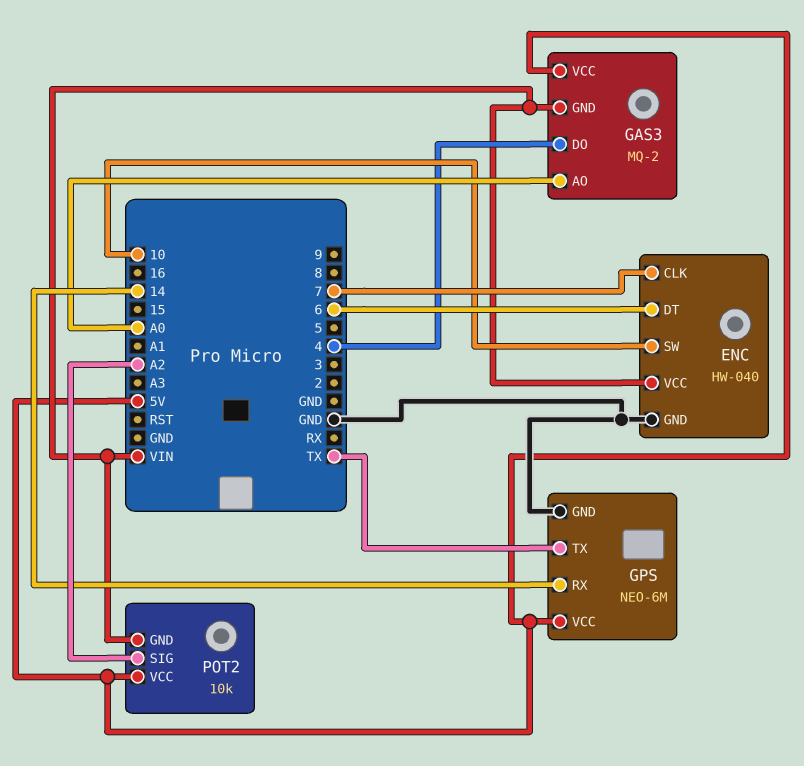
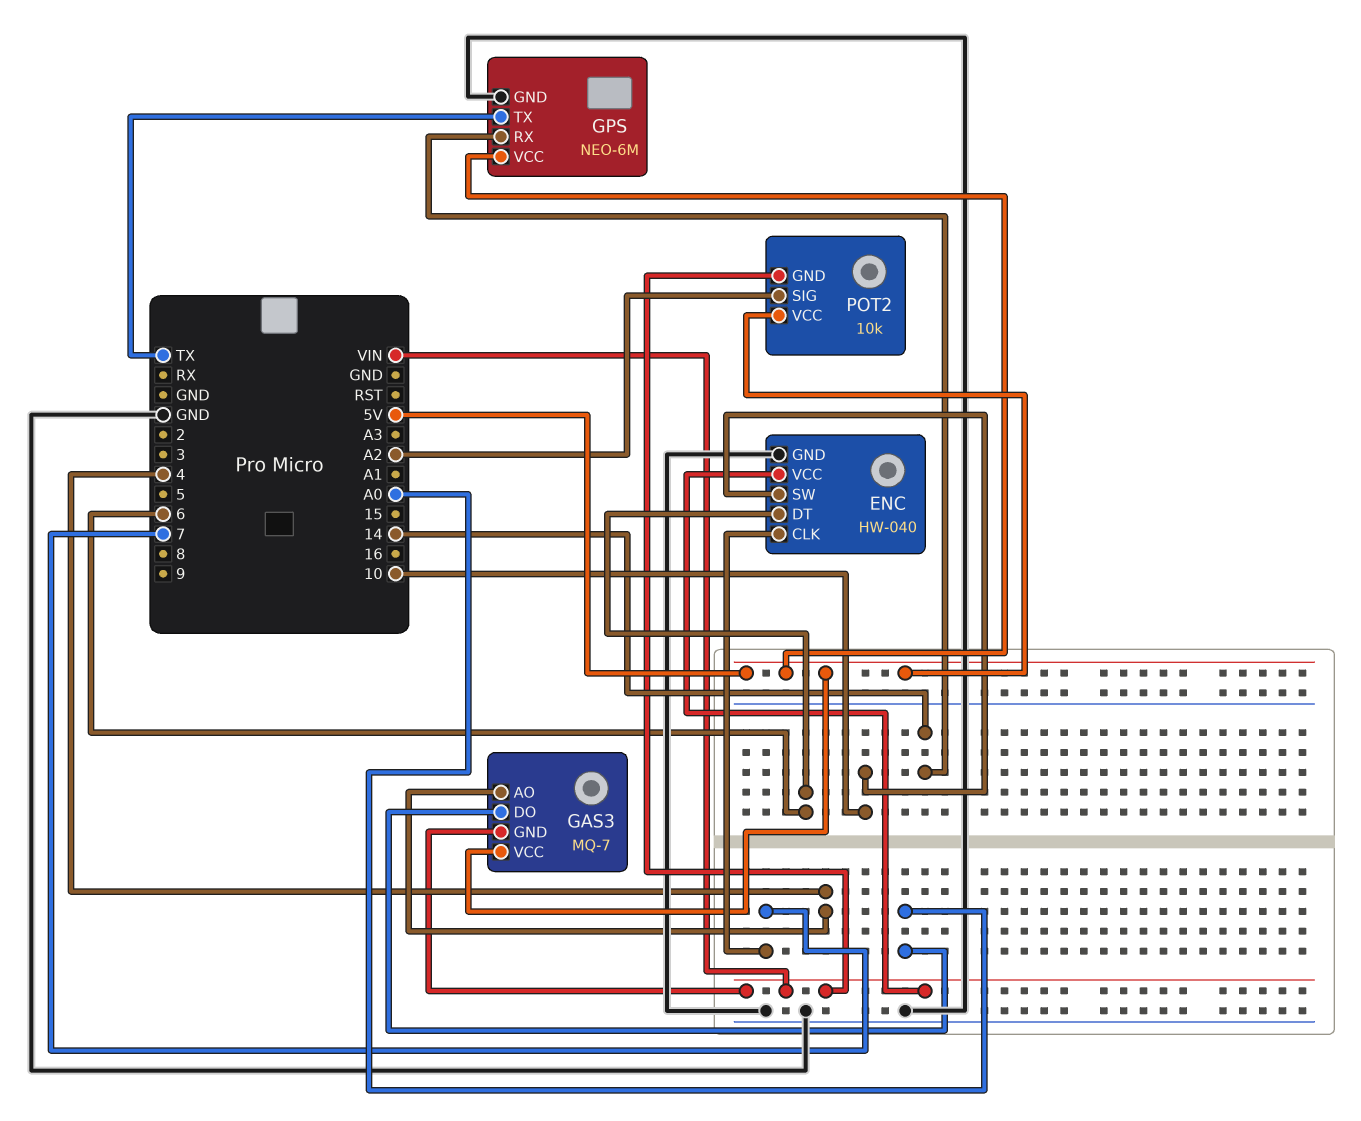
GAS3: MQ-2 -> MQ-7
GAS3 pin AO: A0 -> 4
GAS3 pin DO: 4 -> A0

